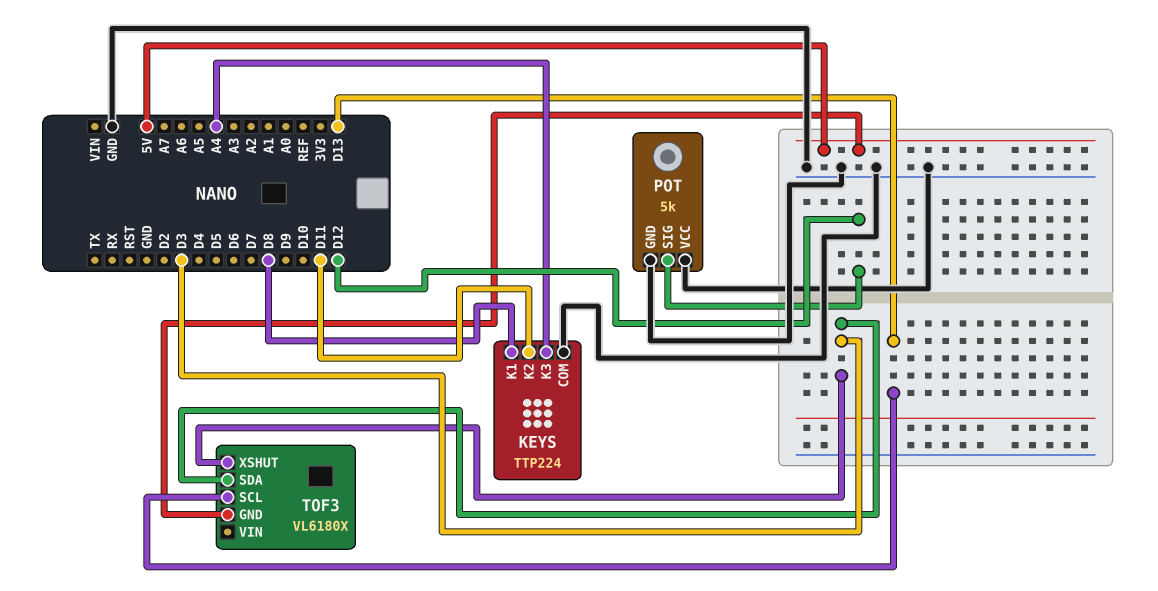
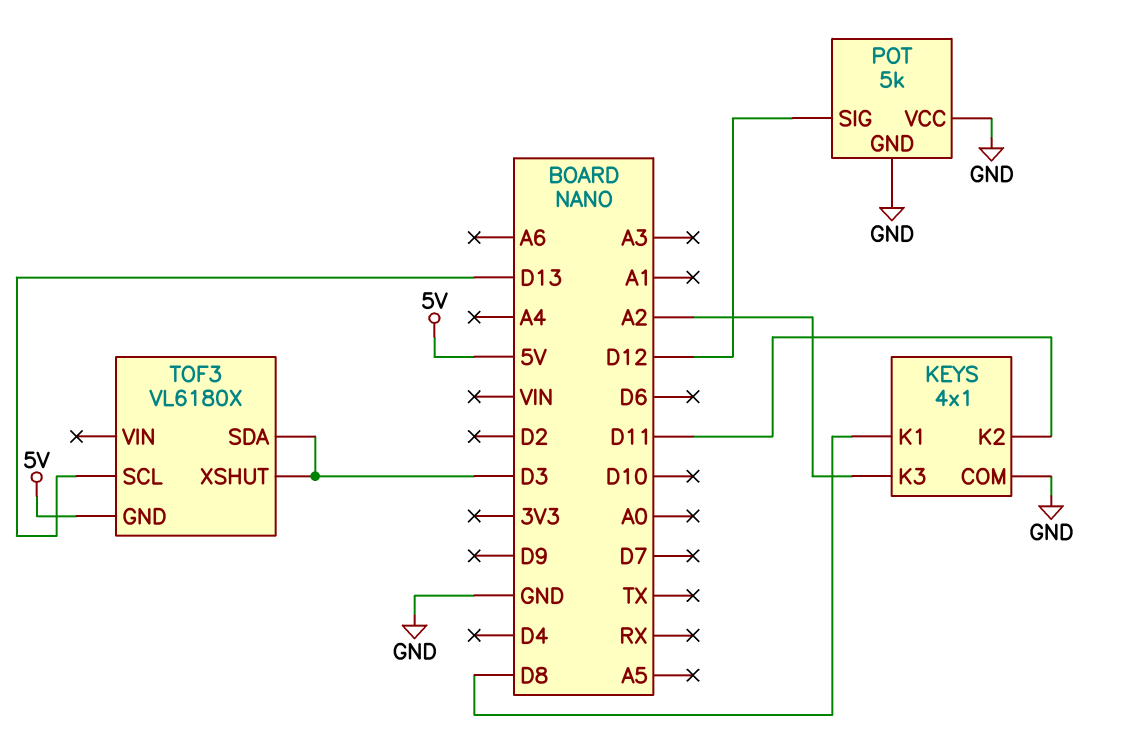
KEYS: TTP224 -> 4x1
KEYS pin K3: A4 -> A2

